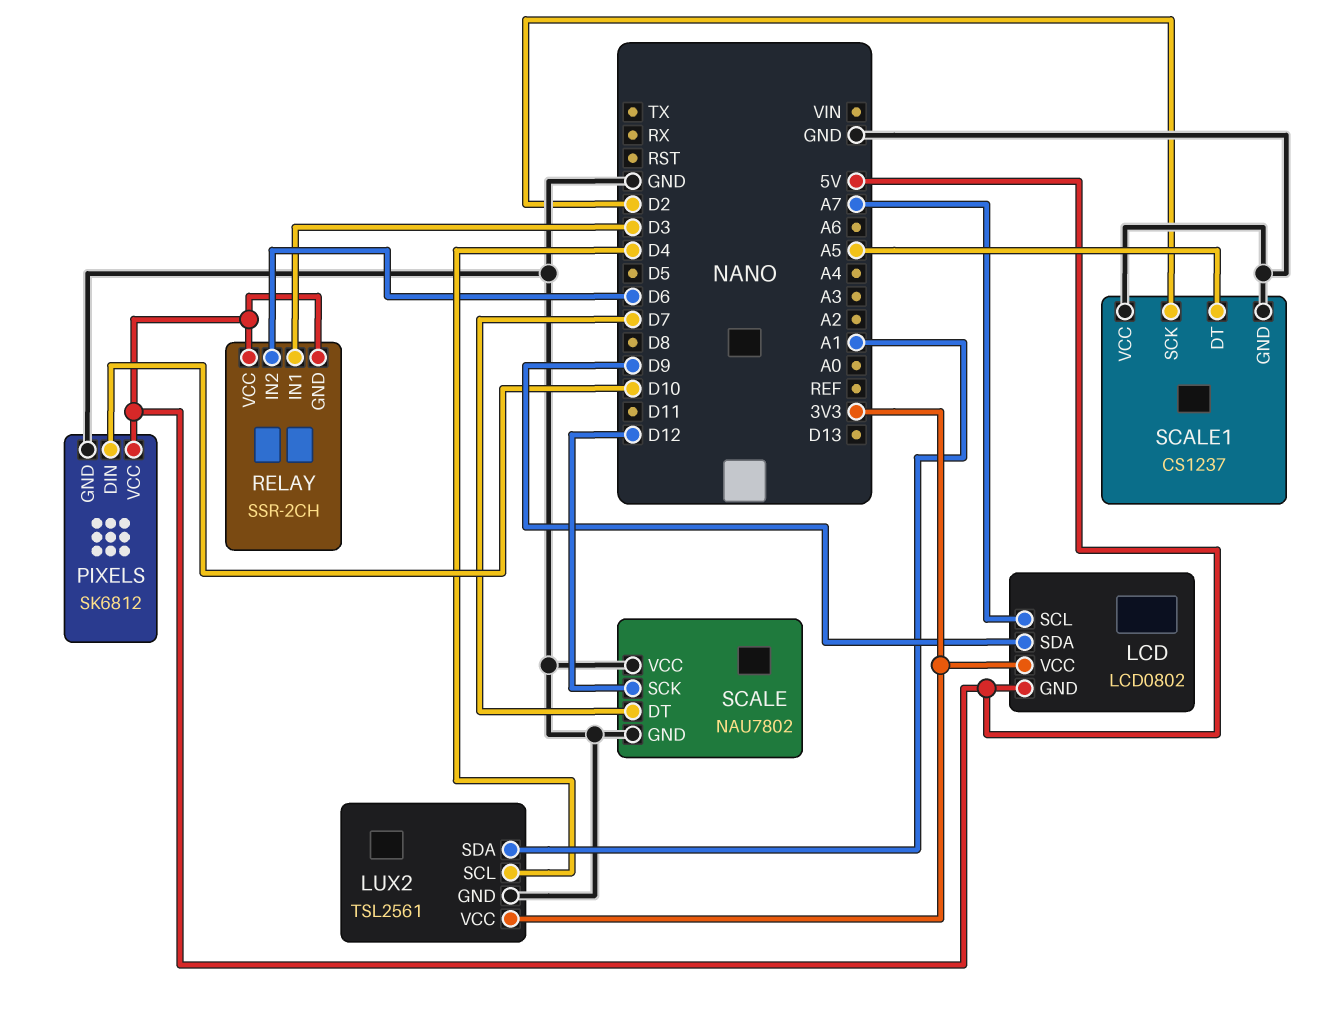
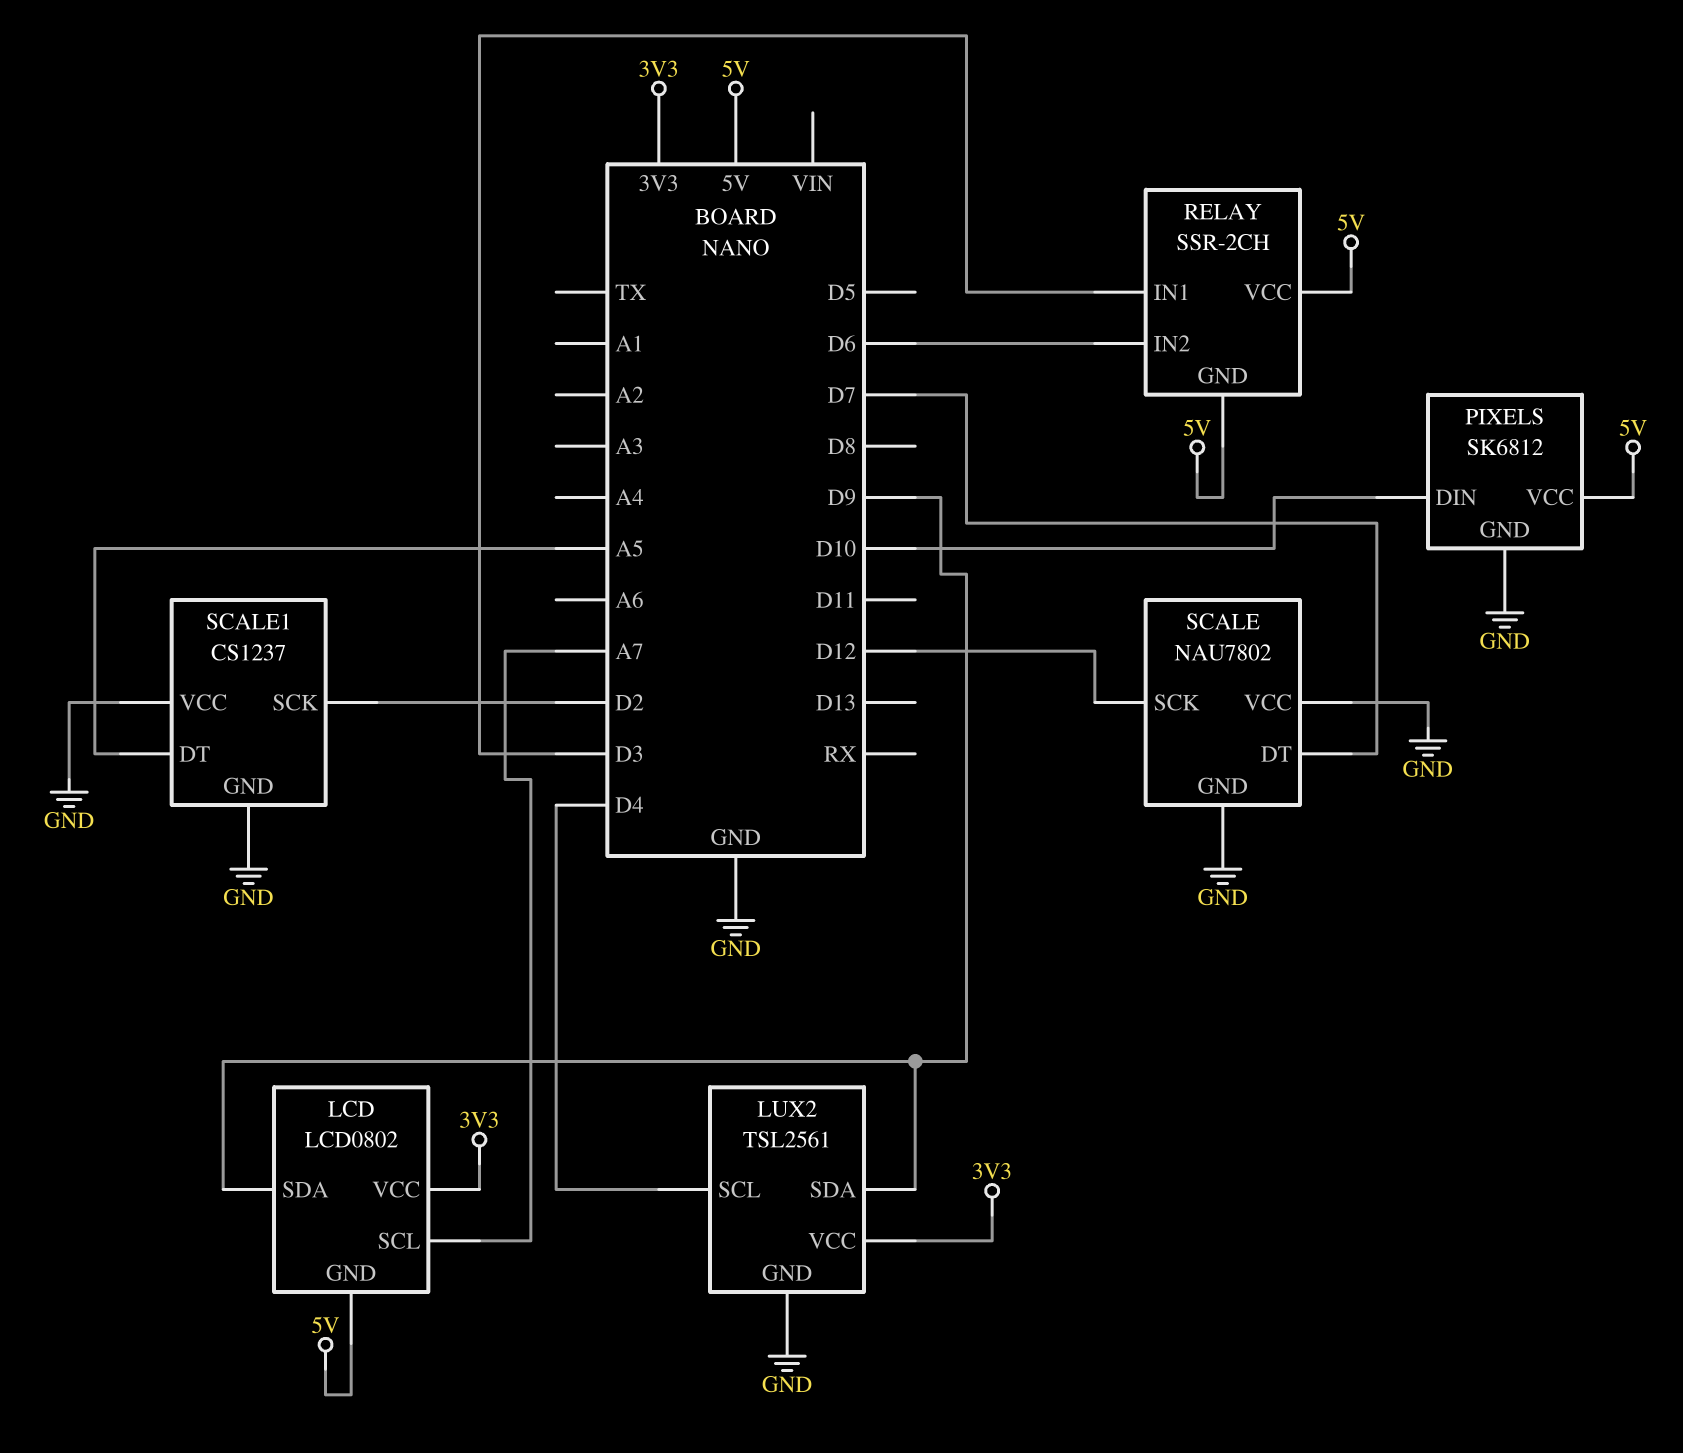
LUX2 pin SDA: A1 -> D9

